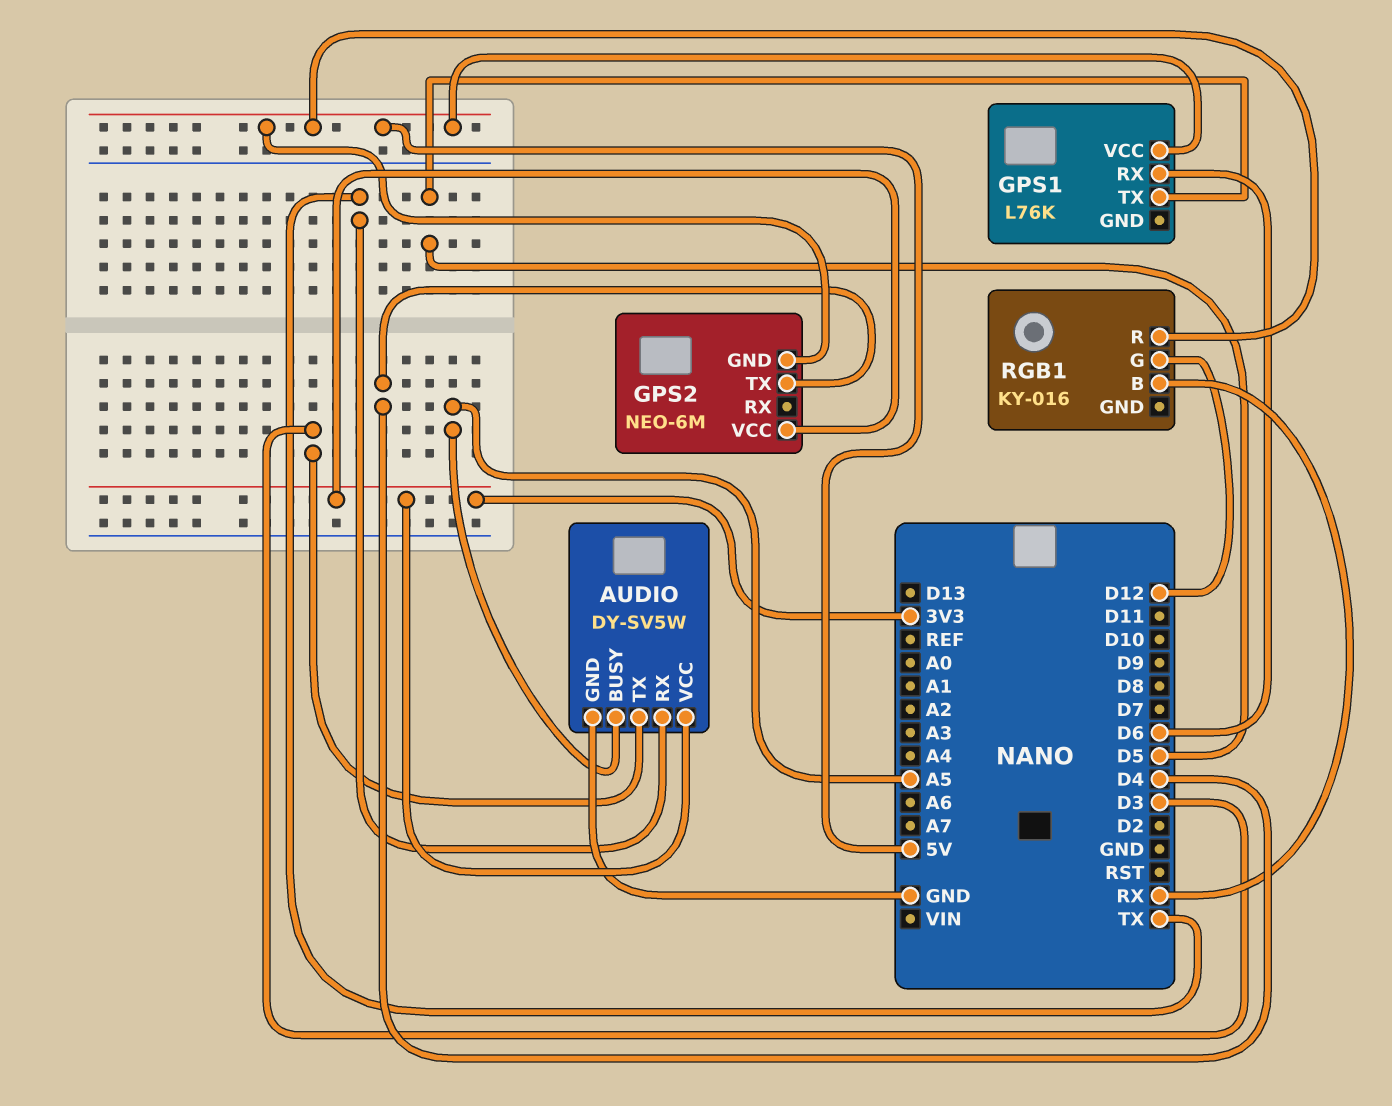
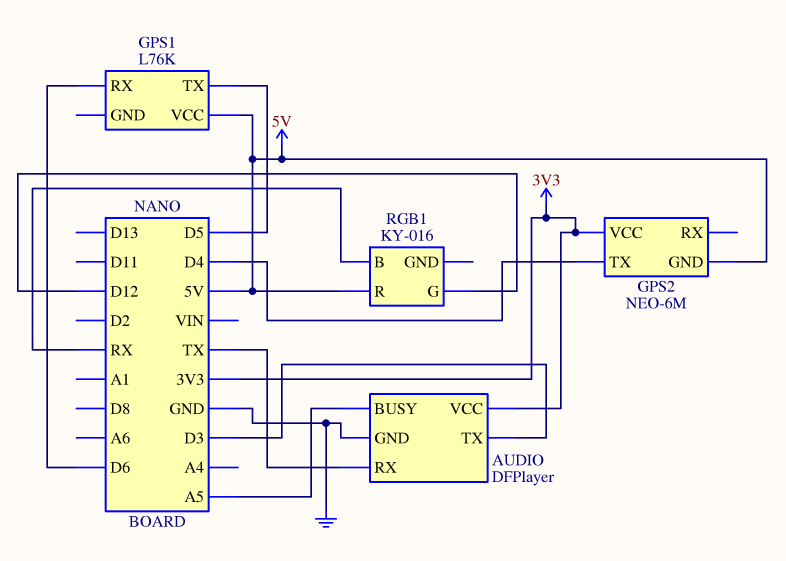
AUDIO: DY-SV5W -> DFPlayer

